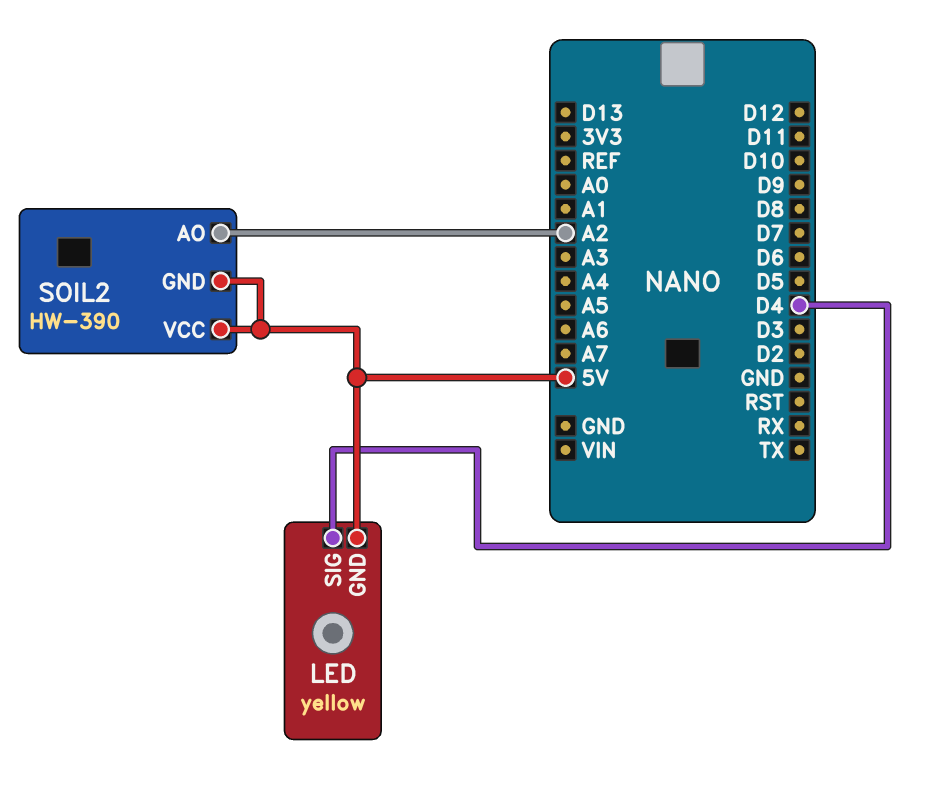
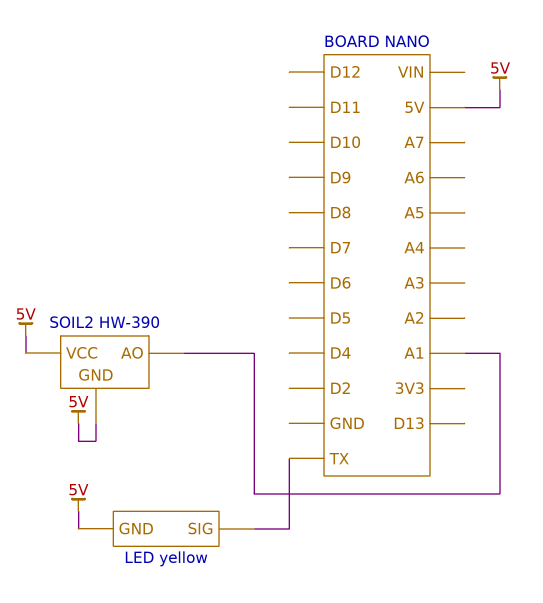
LED pin SIG: D4 -> TX
SOIL2 pin AO: A2 -> A1

